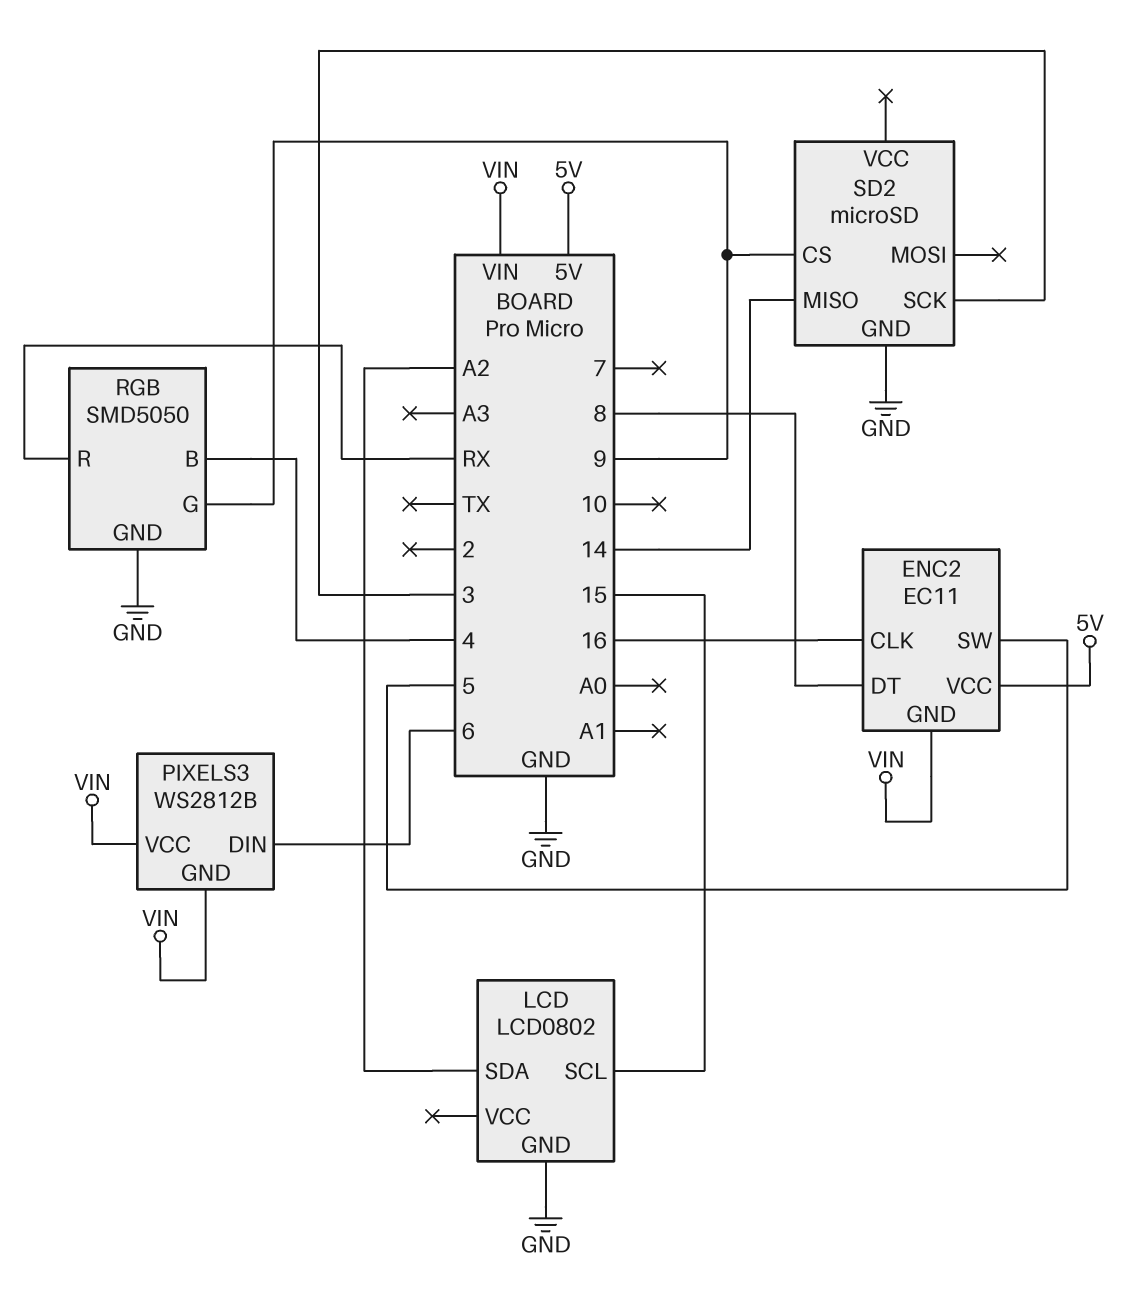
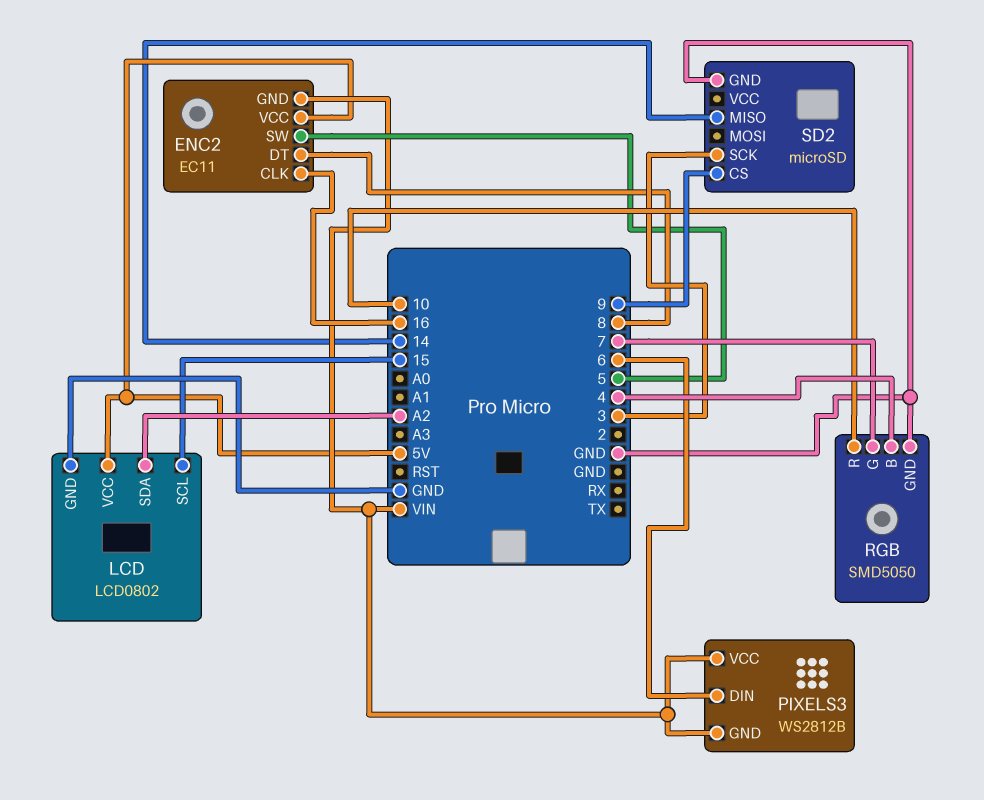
LCD pin VCC: none -> 5V
RGB pin G: 9 -> 7
RGB pin R: RX -> 10

